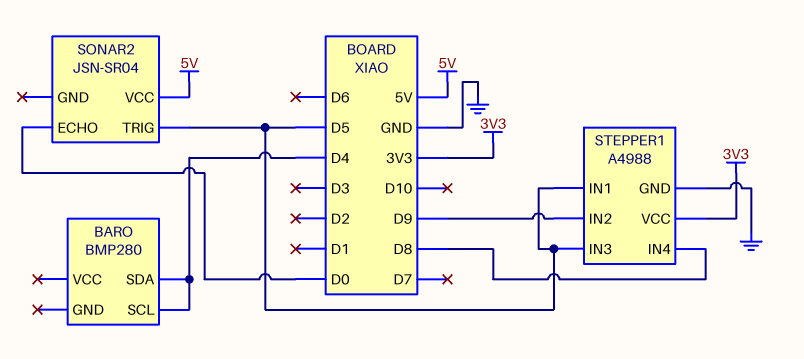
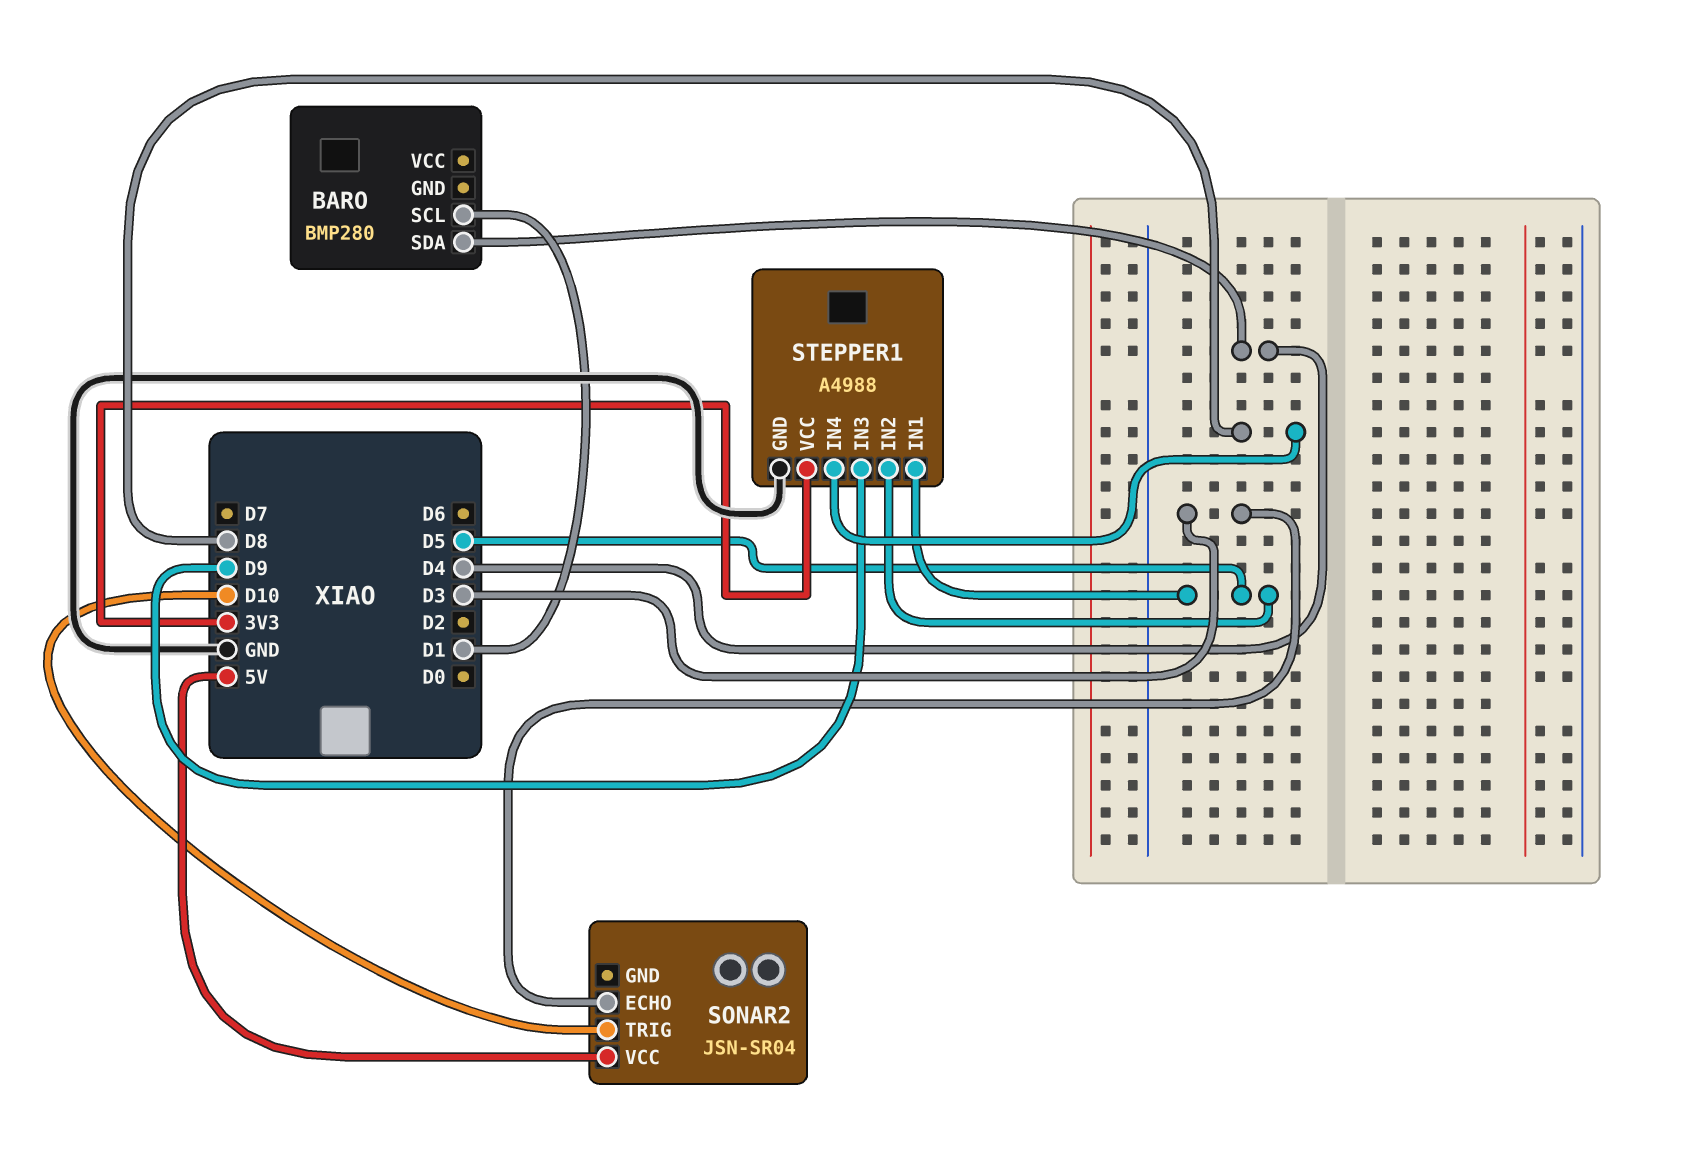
BARO pin SCL: D4 -> D1
SONAR2 pin ECHO: D0 -> D3
SONAR2 pin TRIG: D5 -> D10
STEPPER1 pin IN2: D9 -> D5
STEPPER1 pin IN3: D5 -> D9

